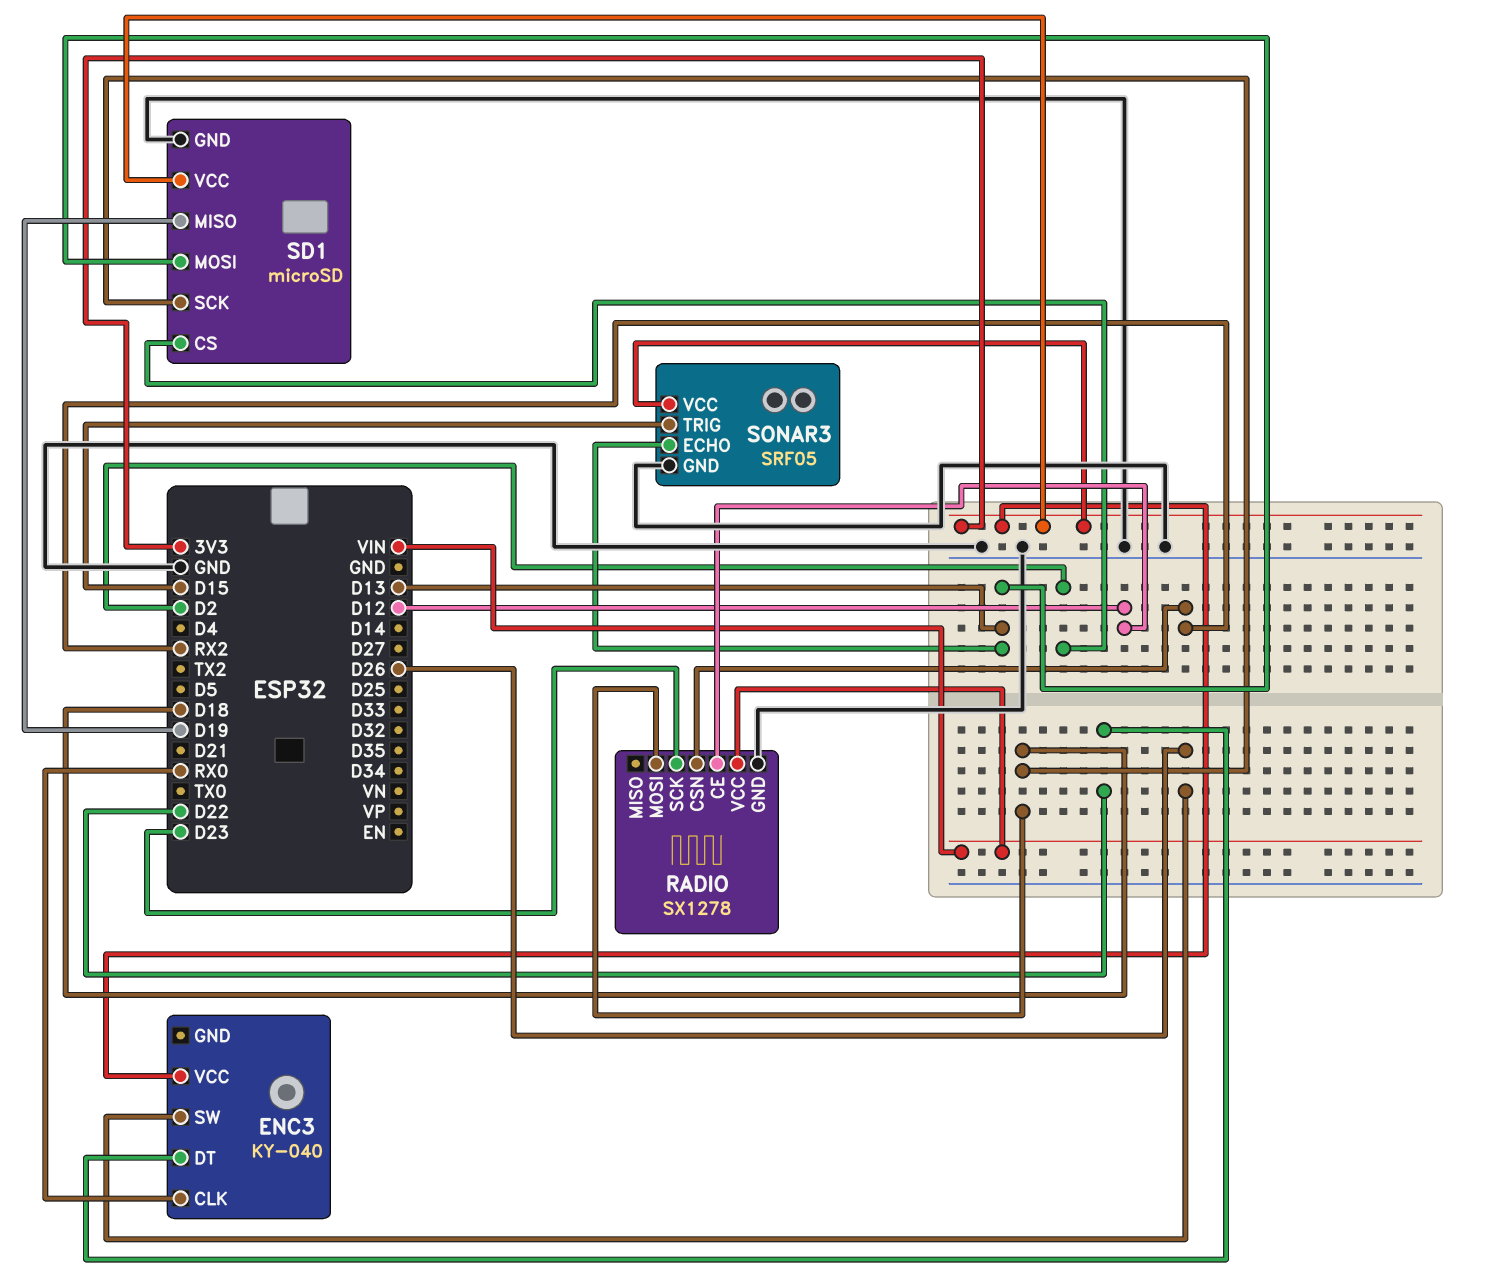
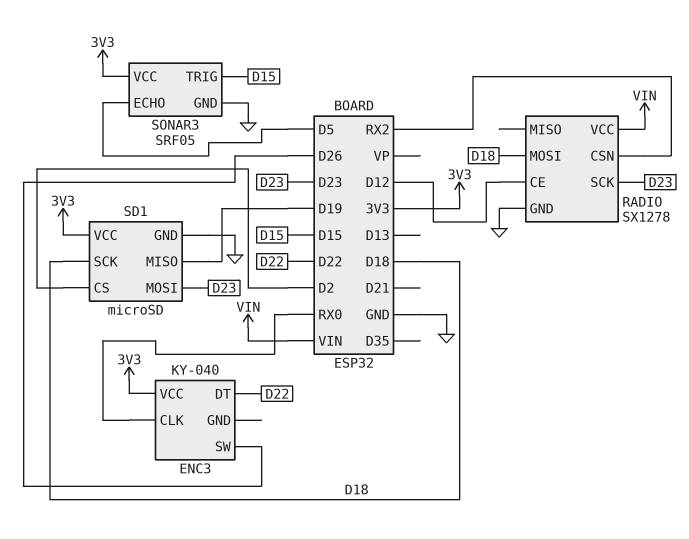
SD1 pin MOSI: D13 -> D23
SONAR3 pin ECHO: D13 -> D5

